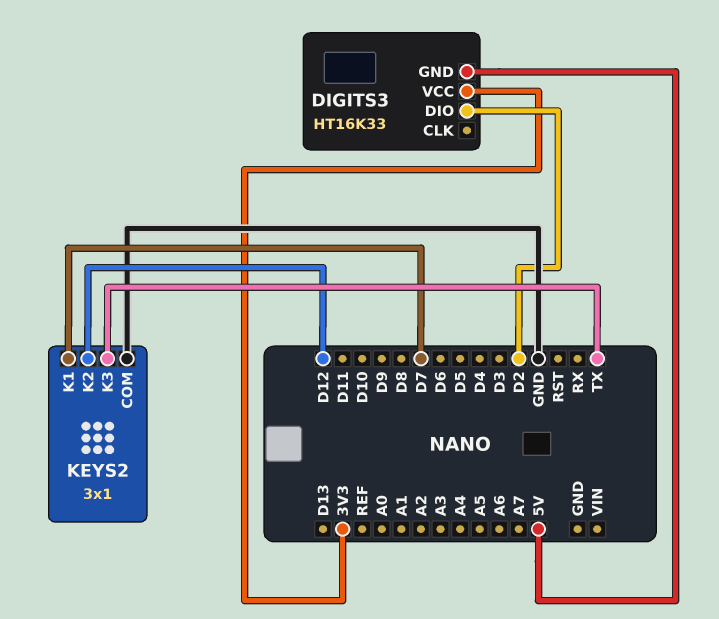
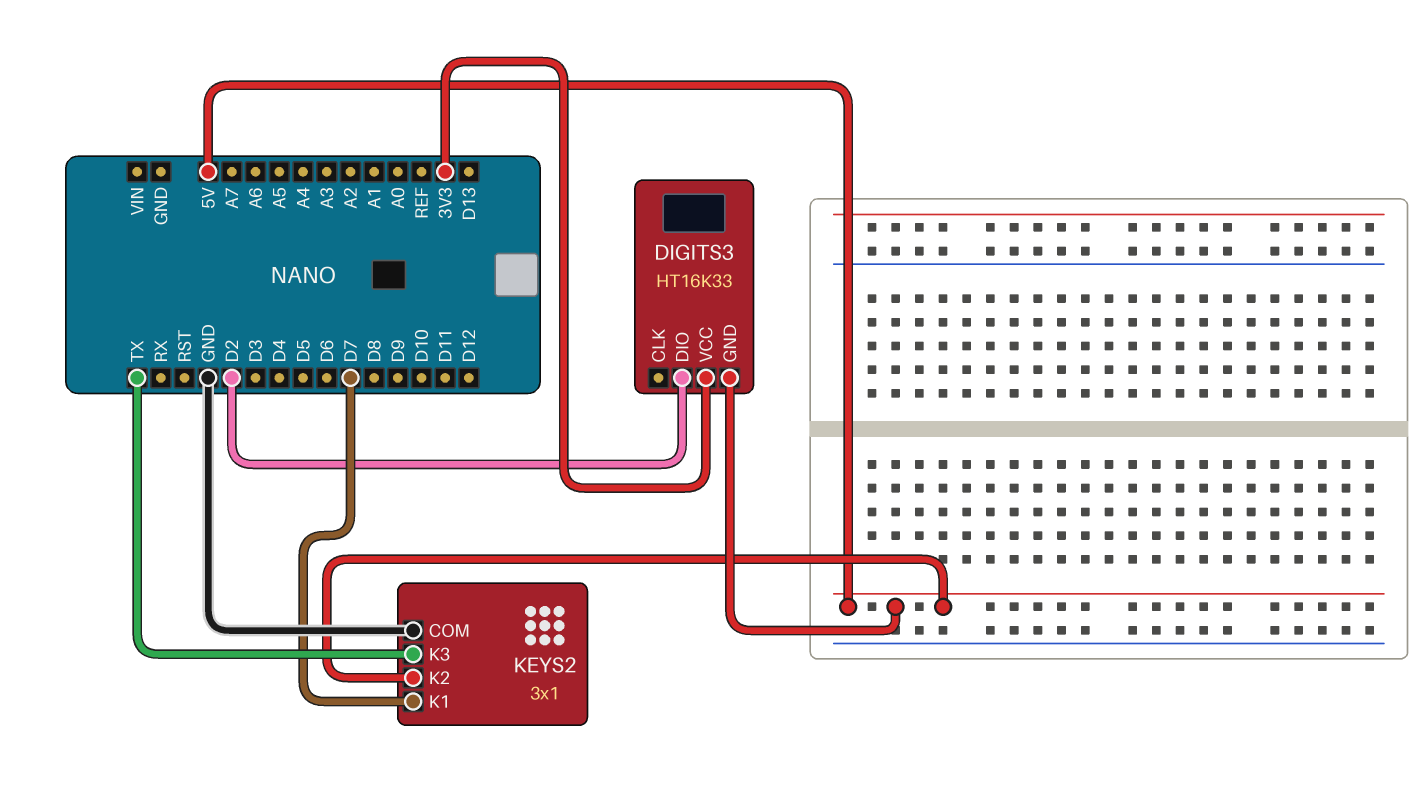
KEYS2 pin K2: D12 -> 5V

